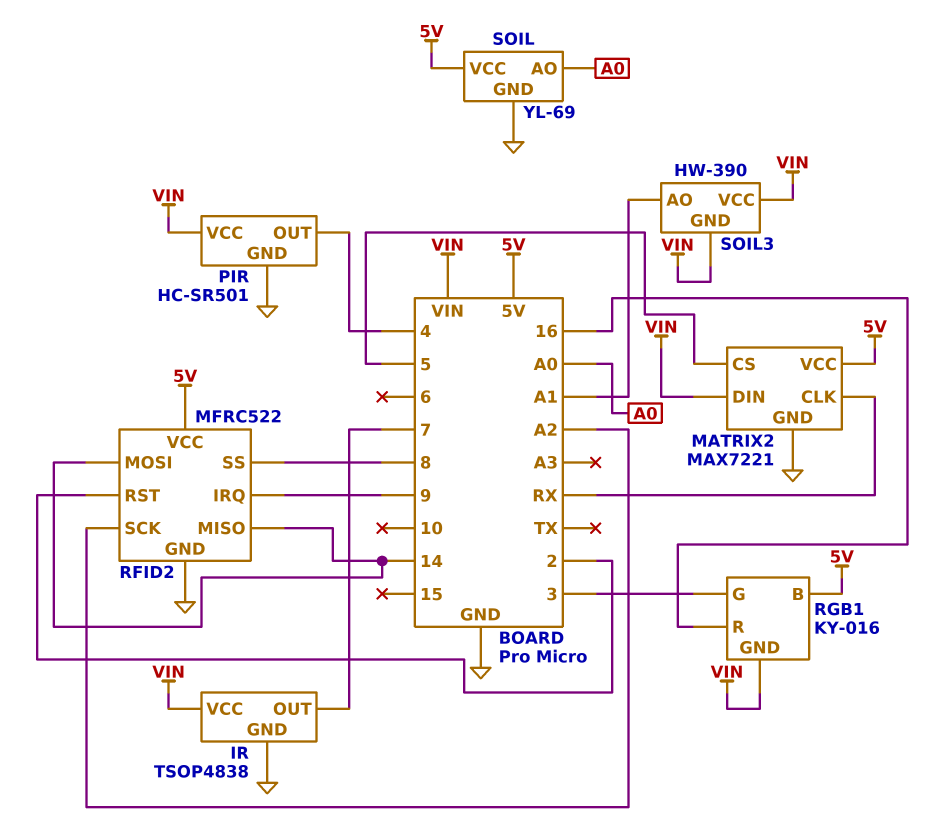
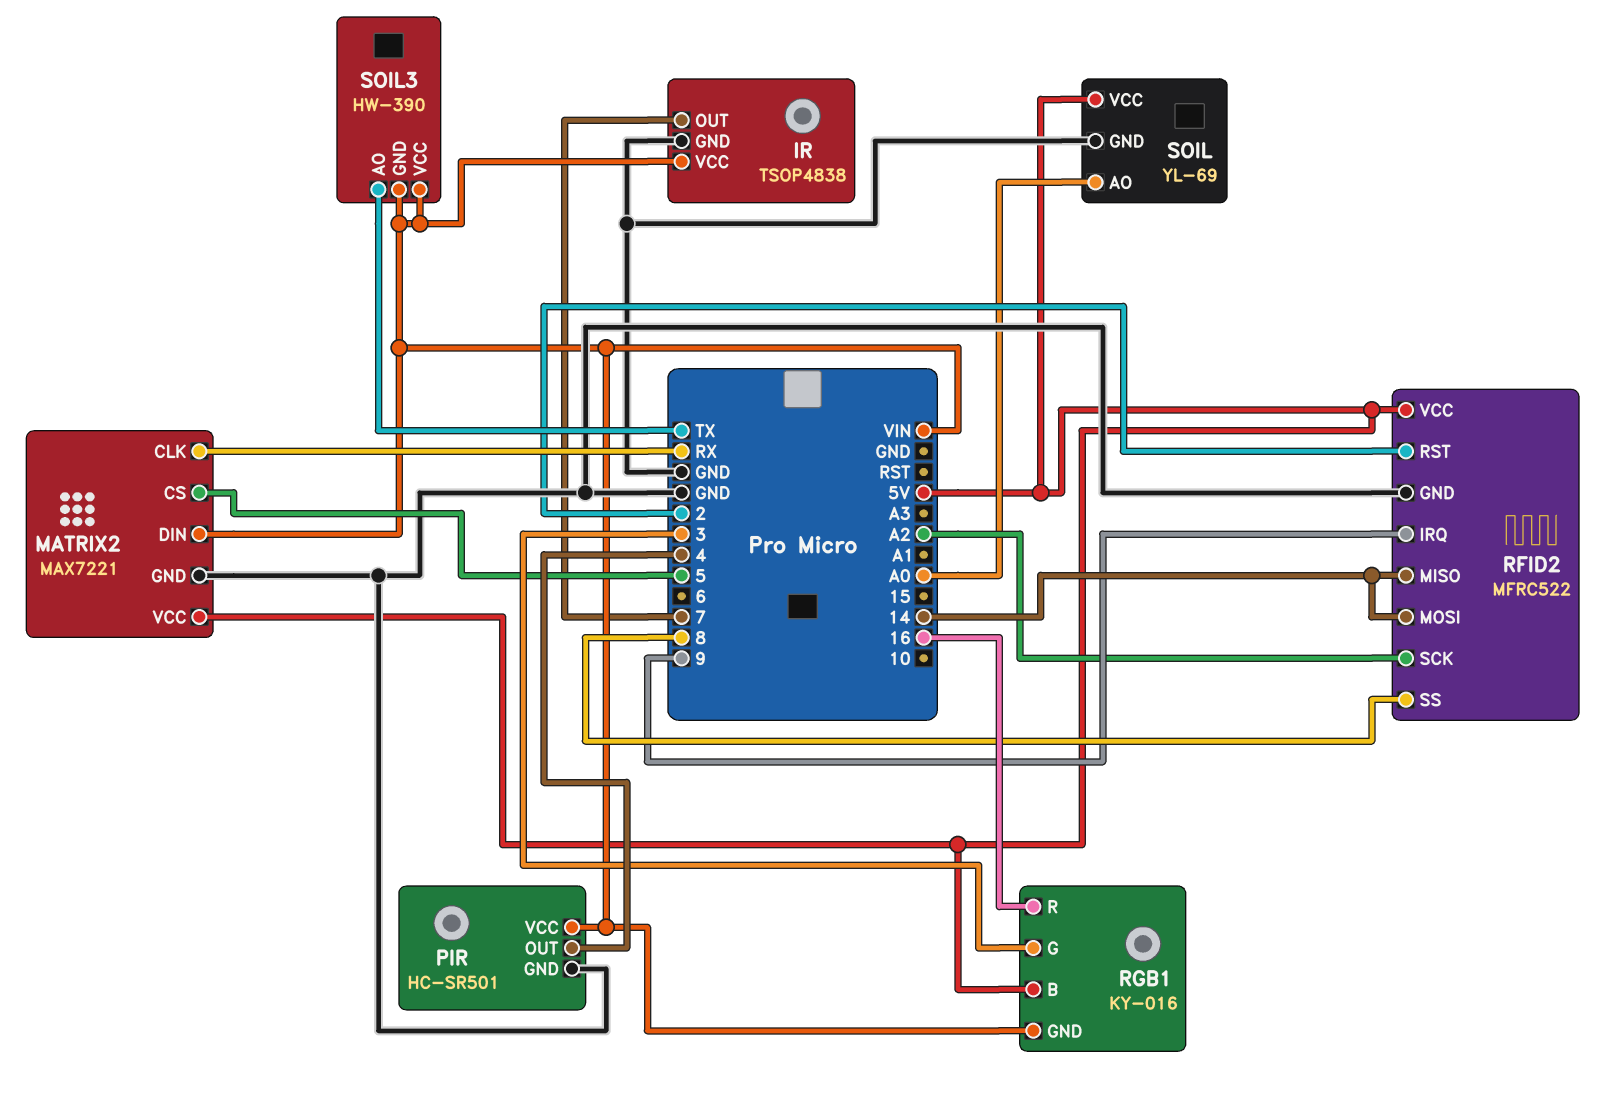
SOIL3 pin AO: A1 -> TX

